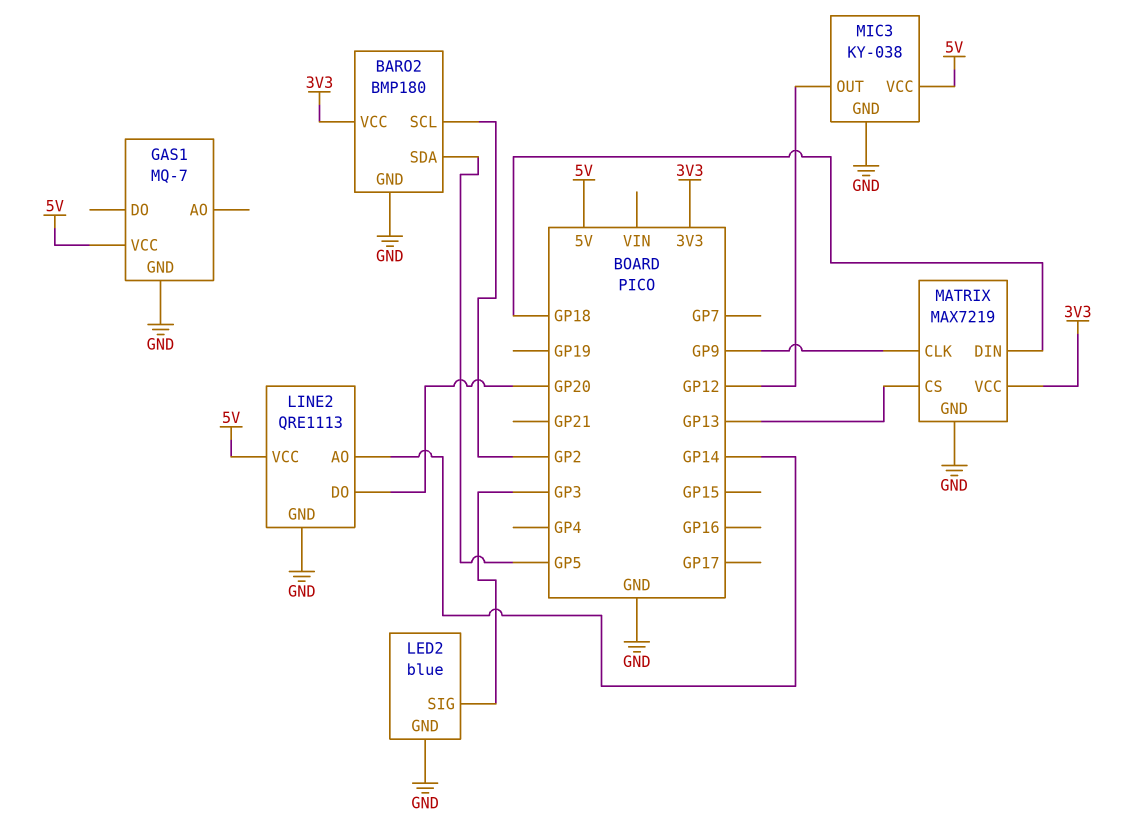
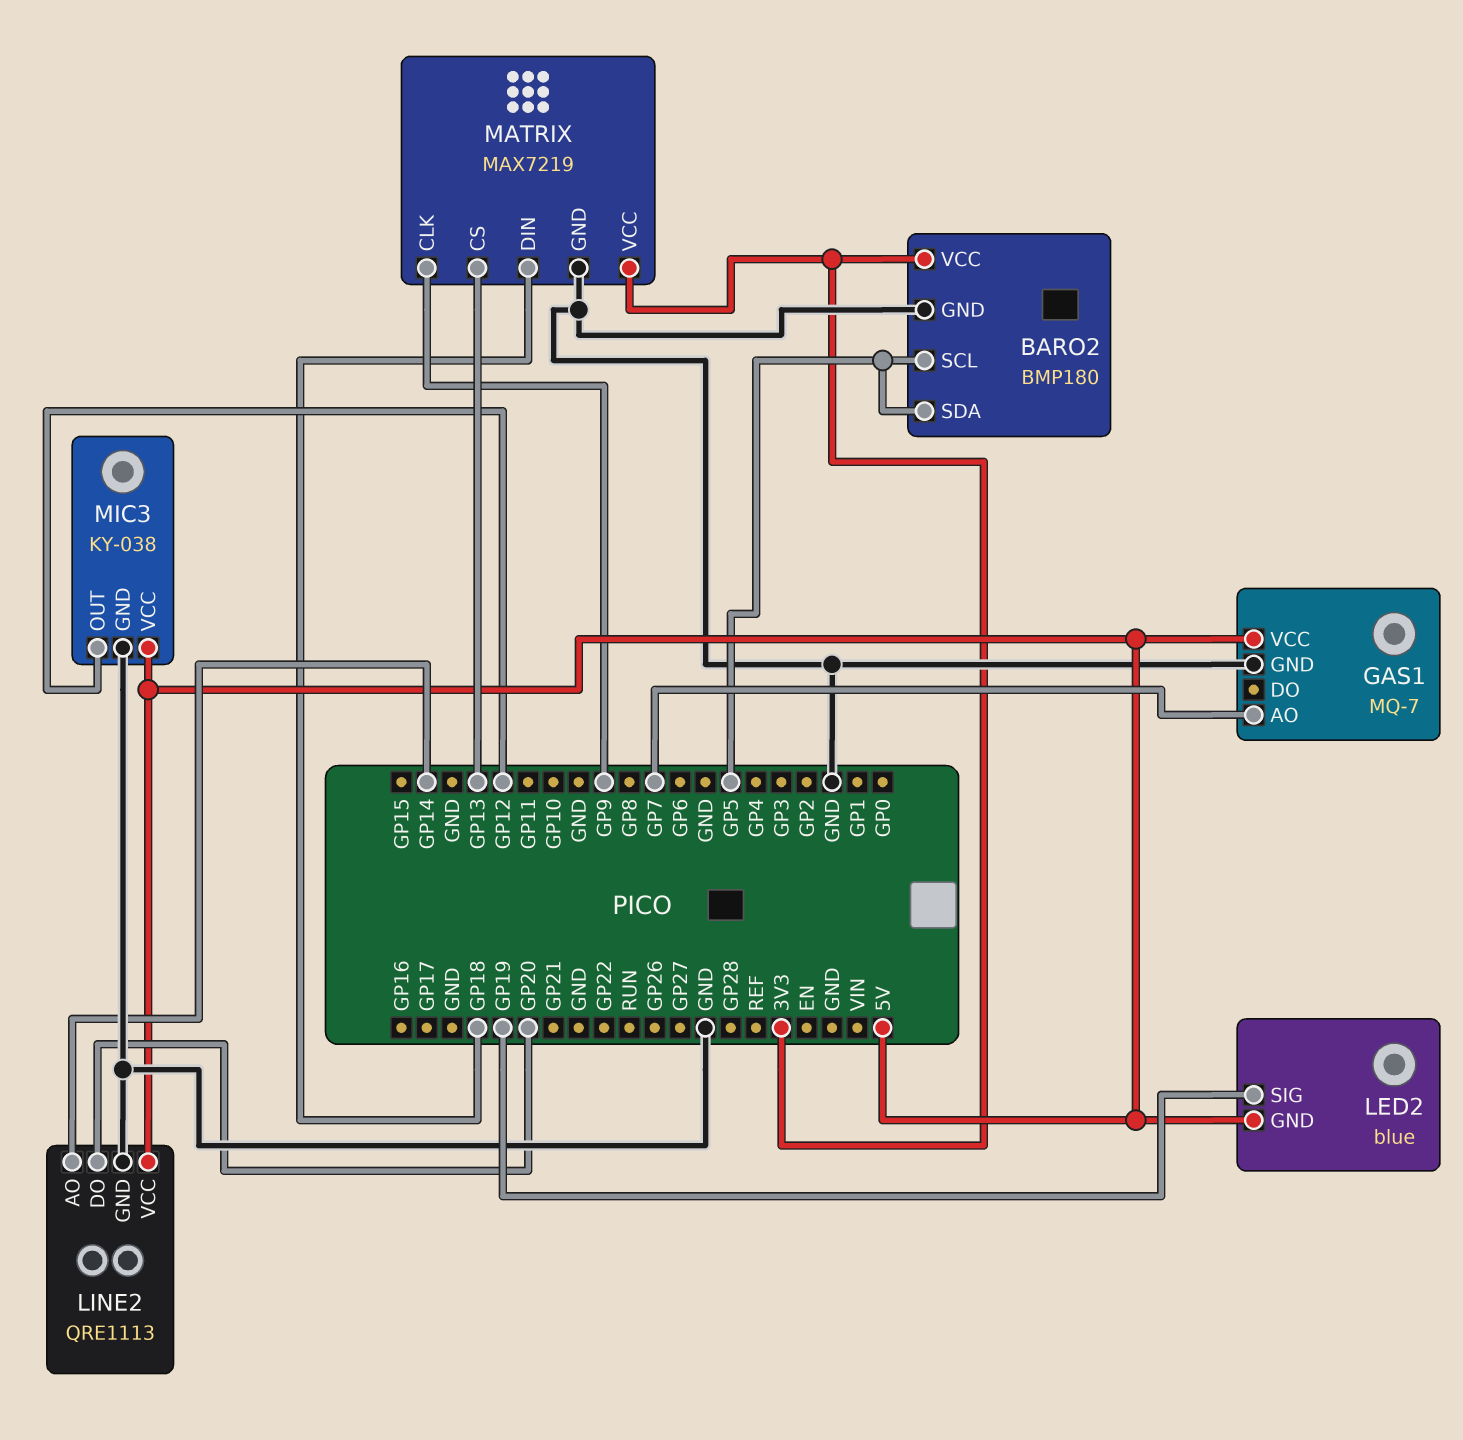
BARO2 pin SCL: GP2 -> GP5
GAS1 pin AO: none -> GP7
LED2 pin GND: GND -> 5V
LED2 pin SIG: GP3 -> GP19

